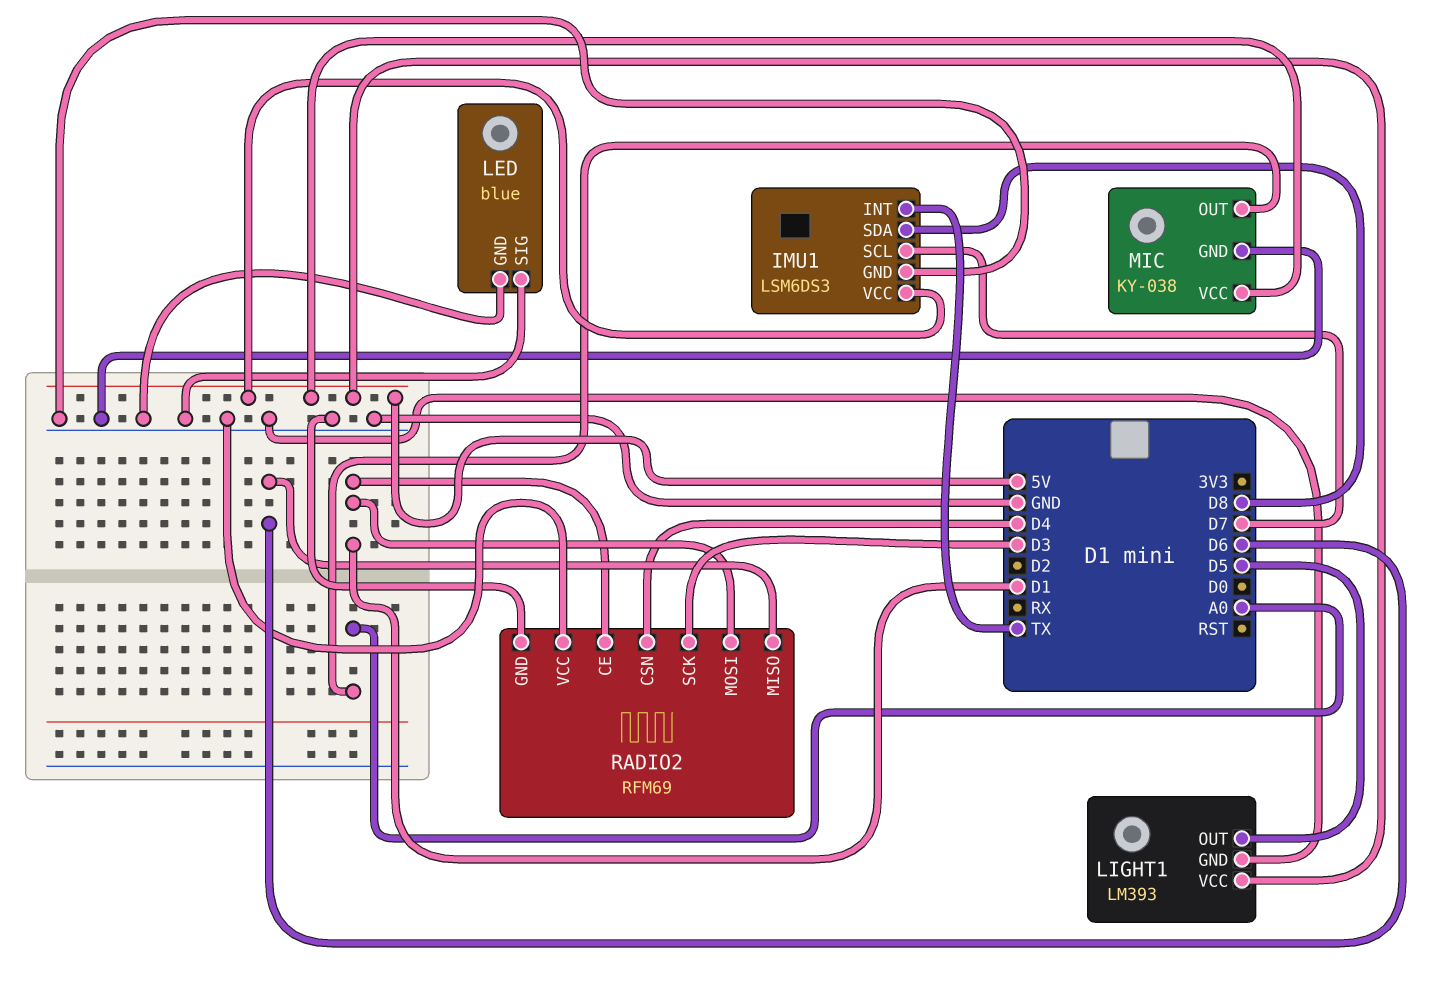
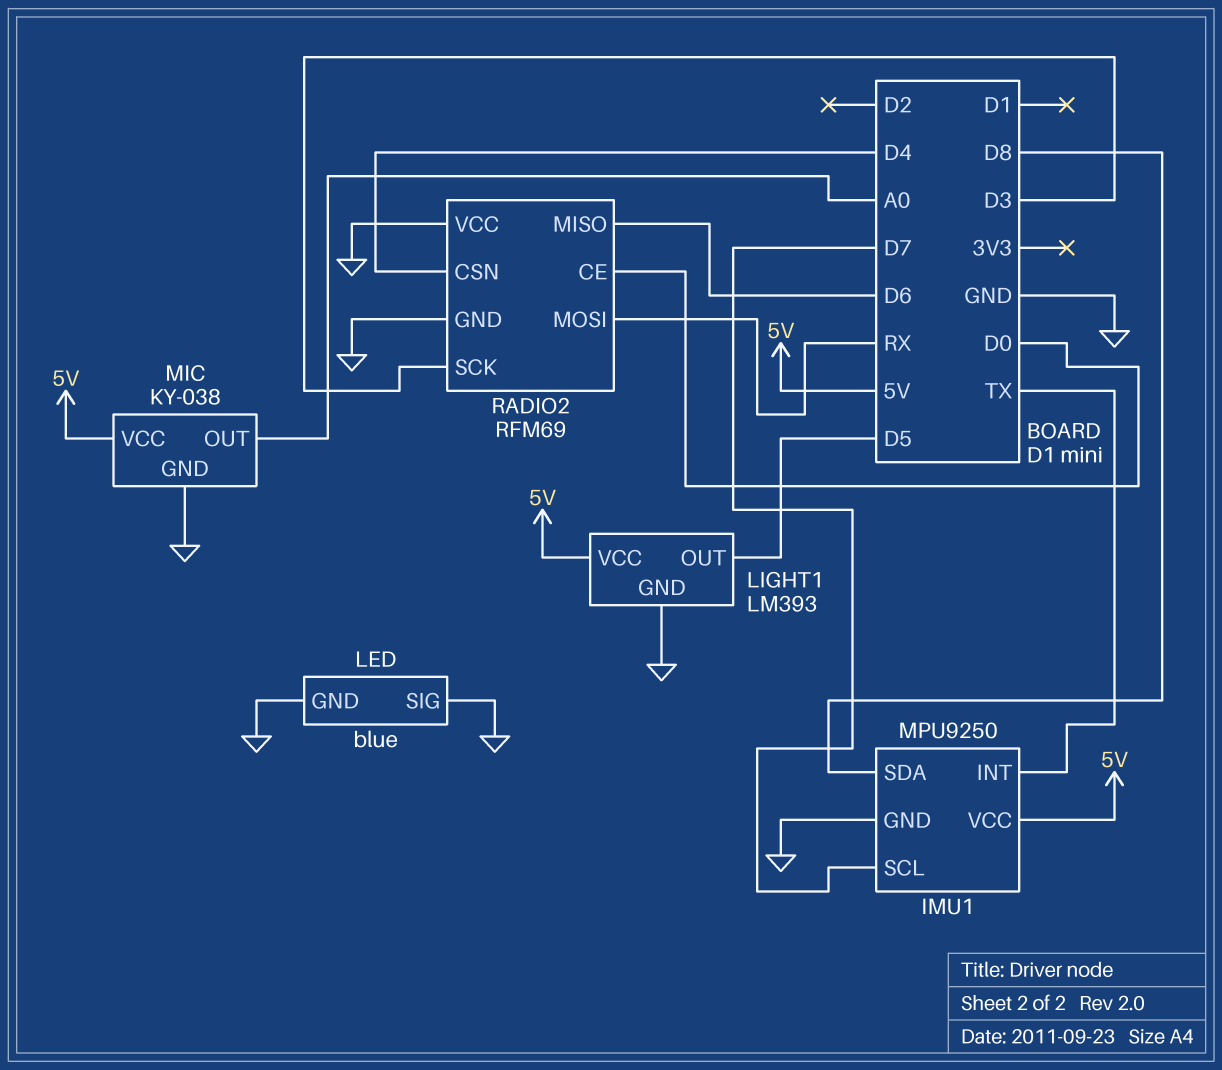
IMU1: LSM6DS3 -> MPU9250
RADIO2 pin CE: D1 -> D0
RADIO2 pin MOSI: D1 -> RX

